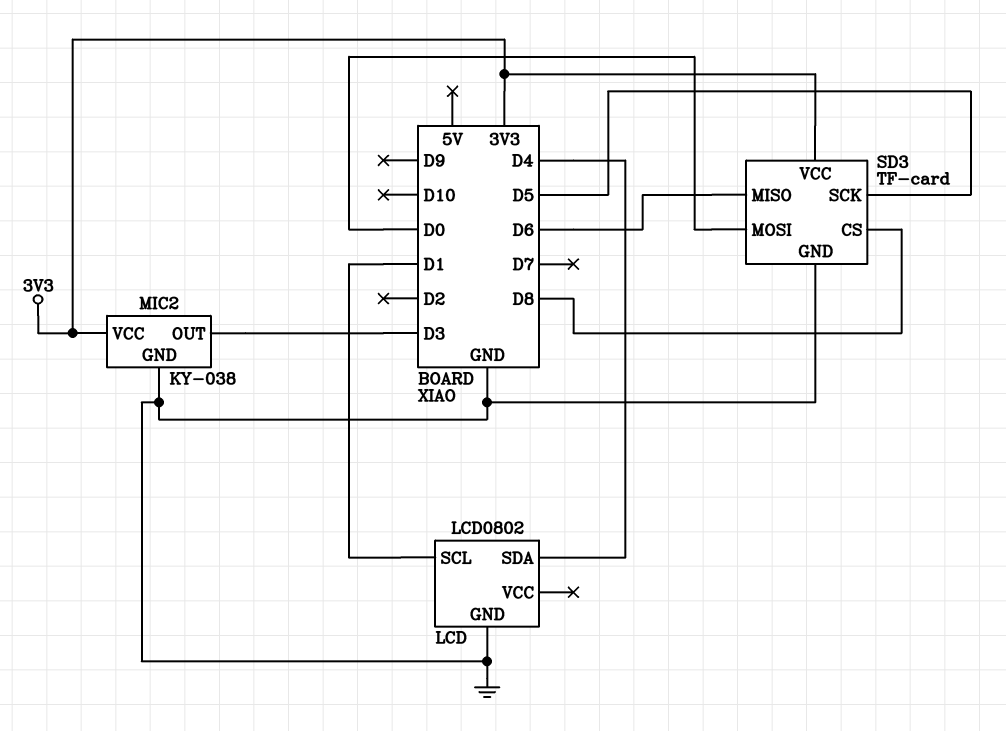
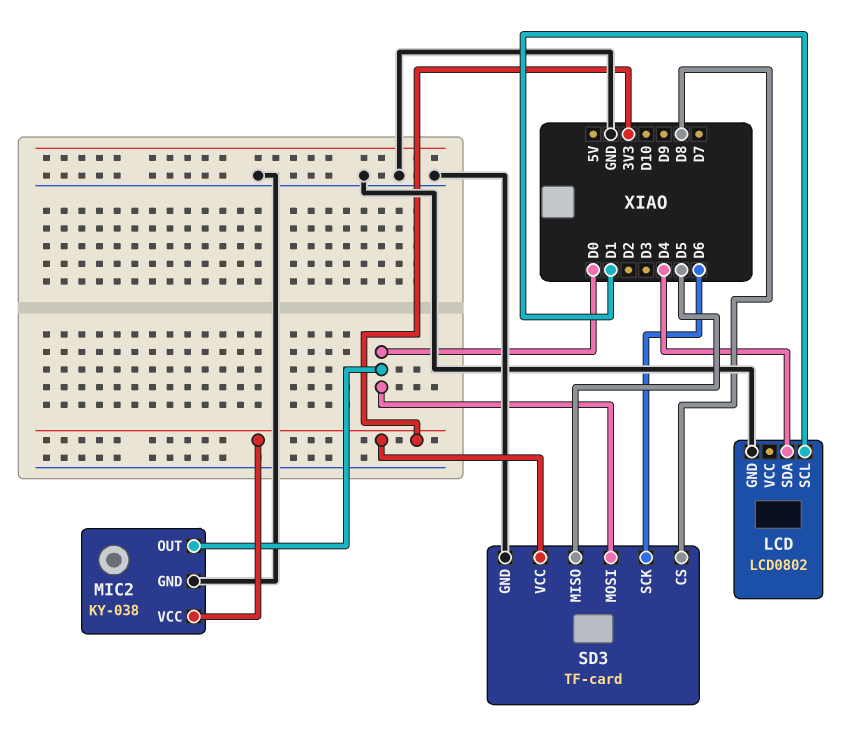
MIC2 pin OUT: D3 -> D0
SD3 pin MISO: D6 -> D5
SD3 pin SCK: D5 -> D6

